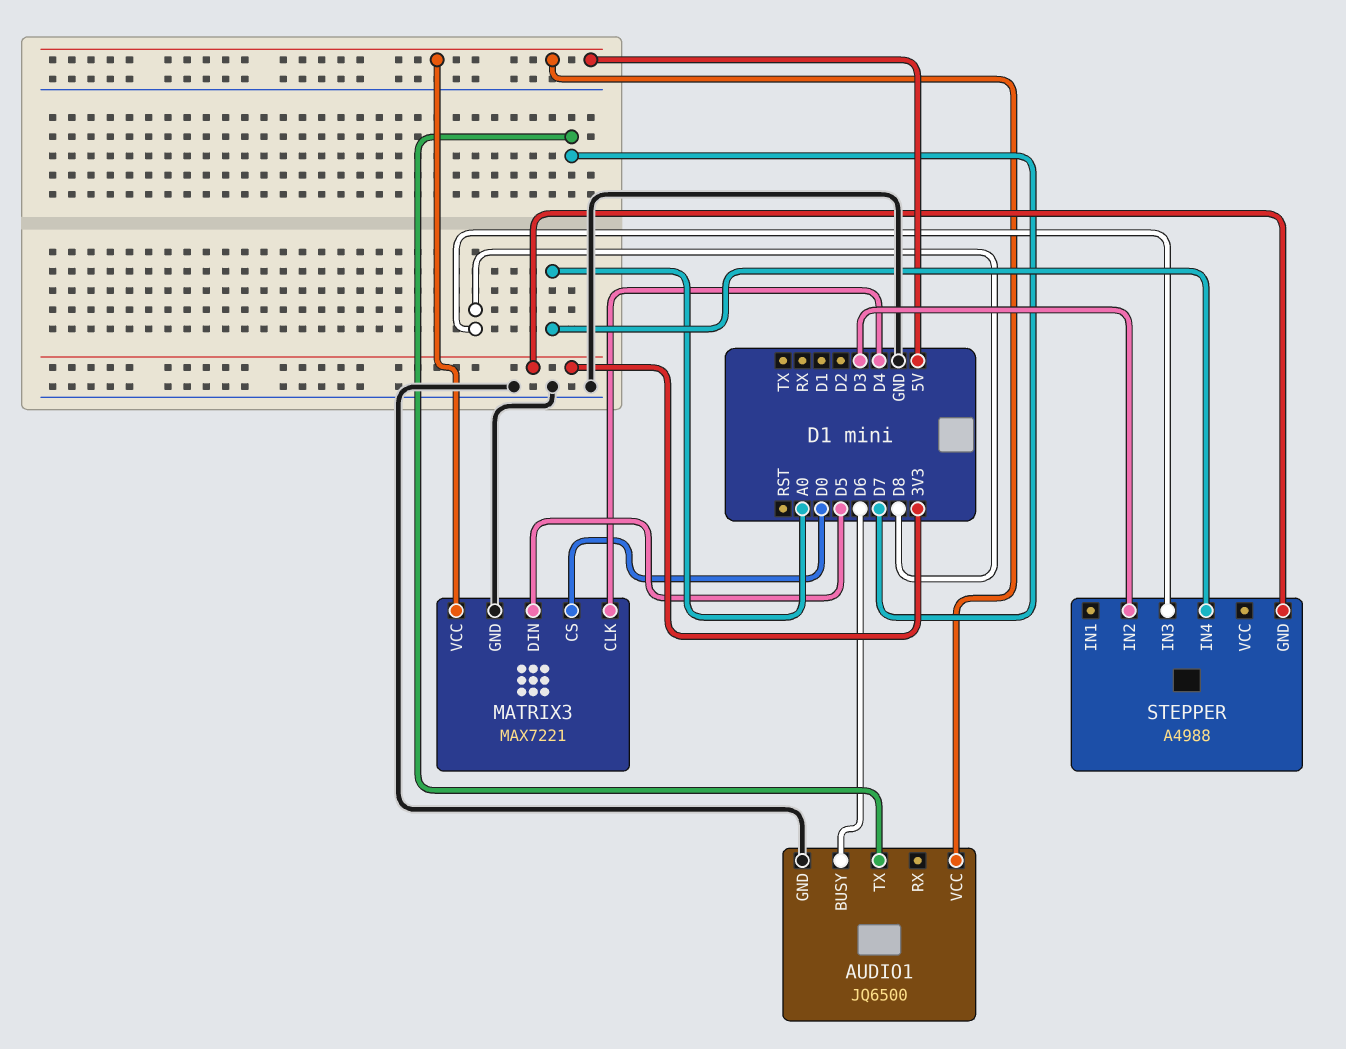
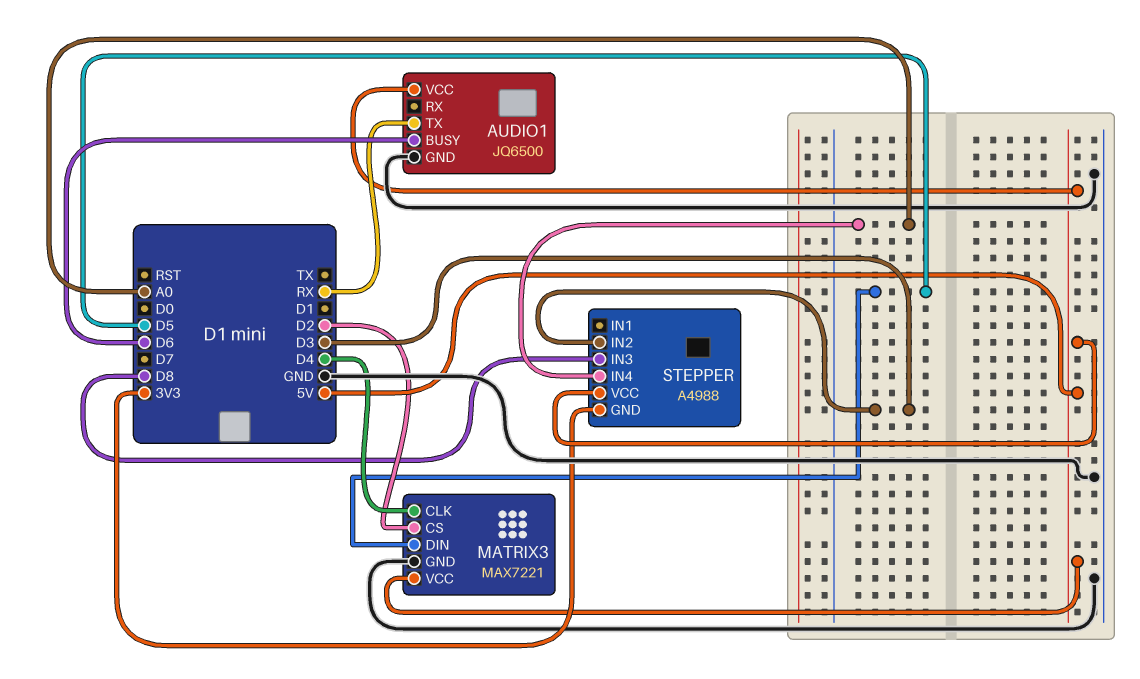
AUDIO1 pin TX: D7 -> RX
MATRIX3 pin CS: D0 -> D2
STEPPER pin VCC: none -> 5V

